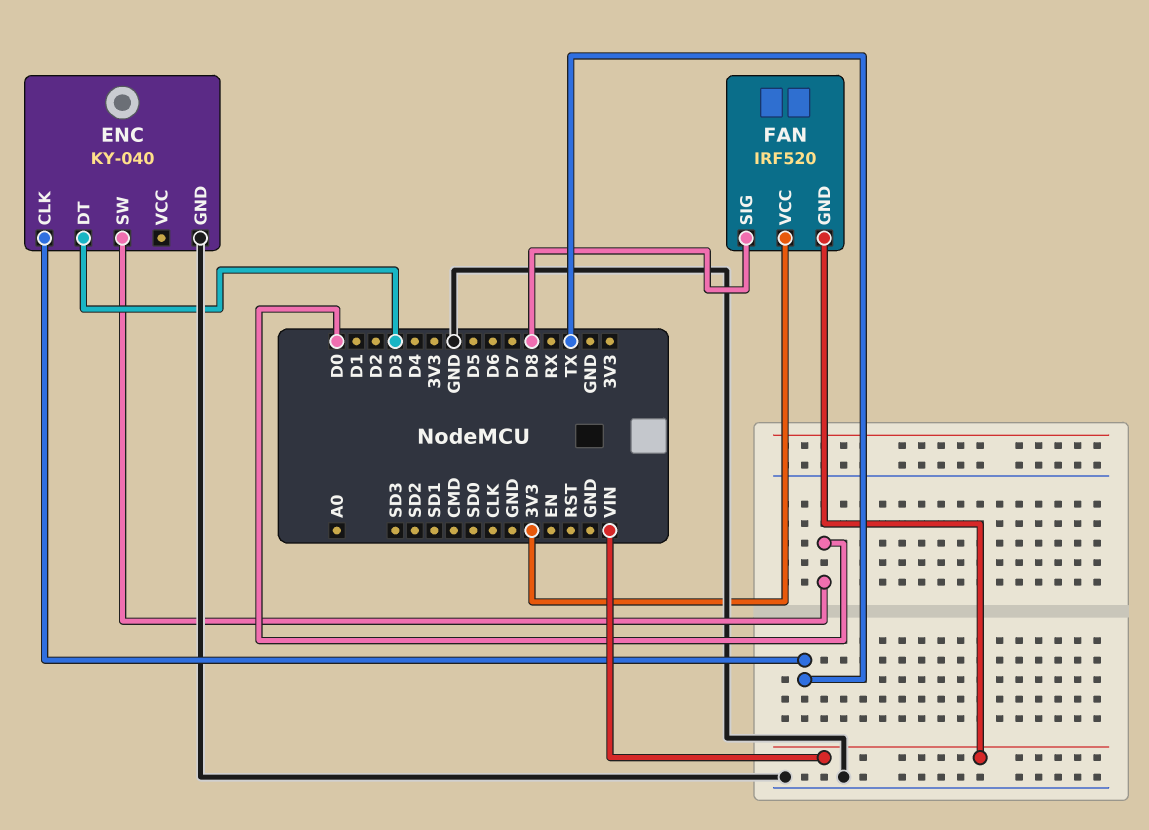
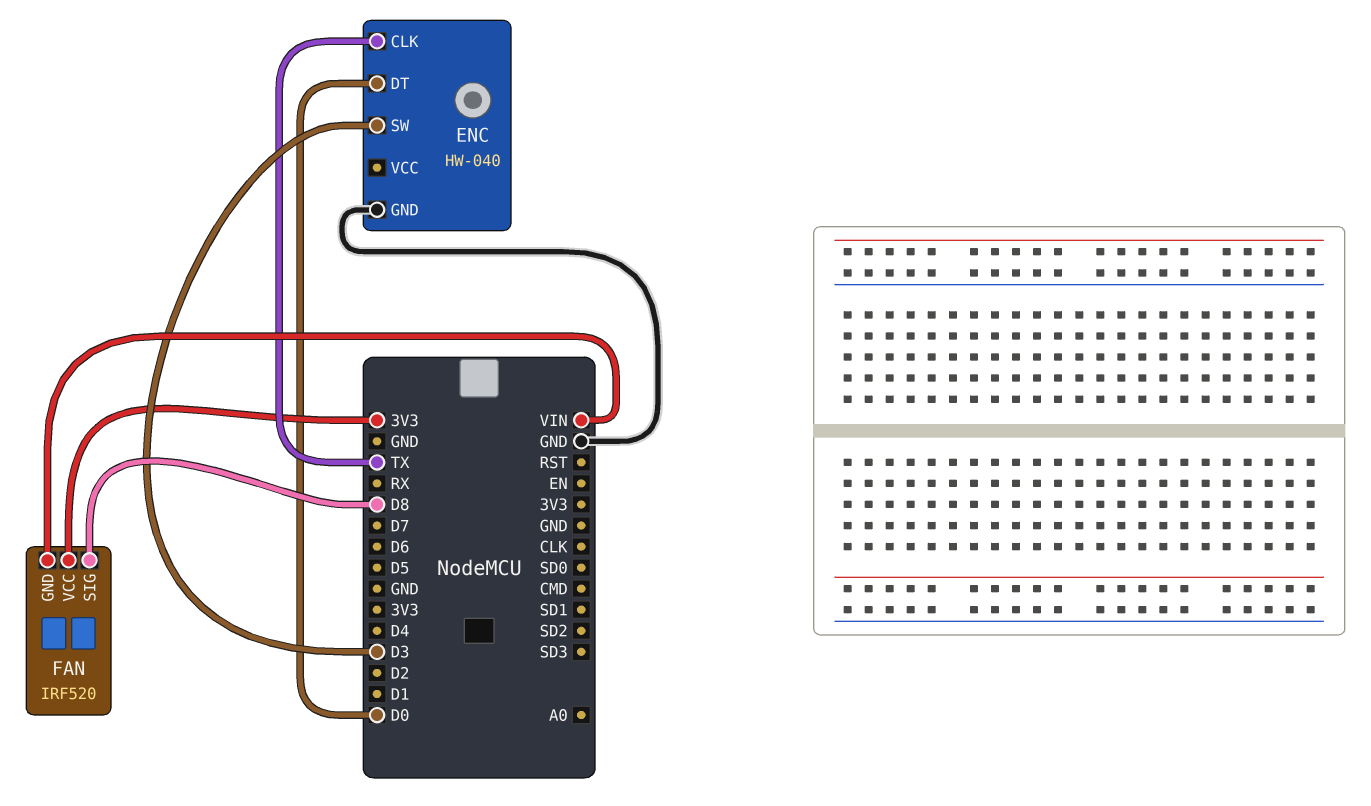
ENC: KY-040 -> HW-040
ENC pin DT: D3 -> D0
ENC pin SW: D0 -> D3

